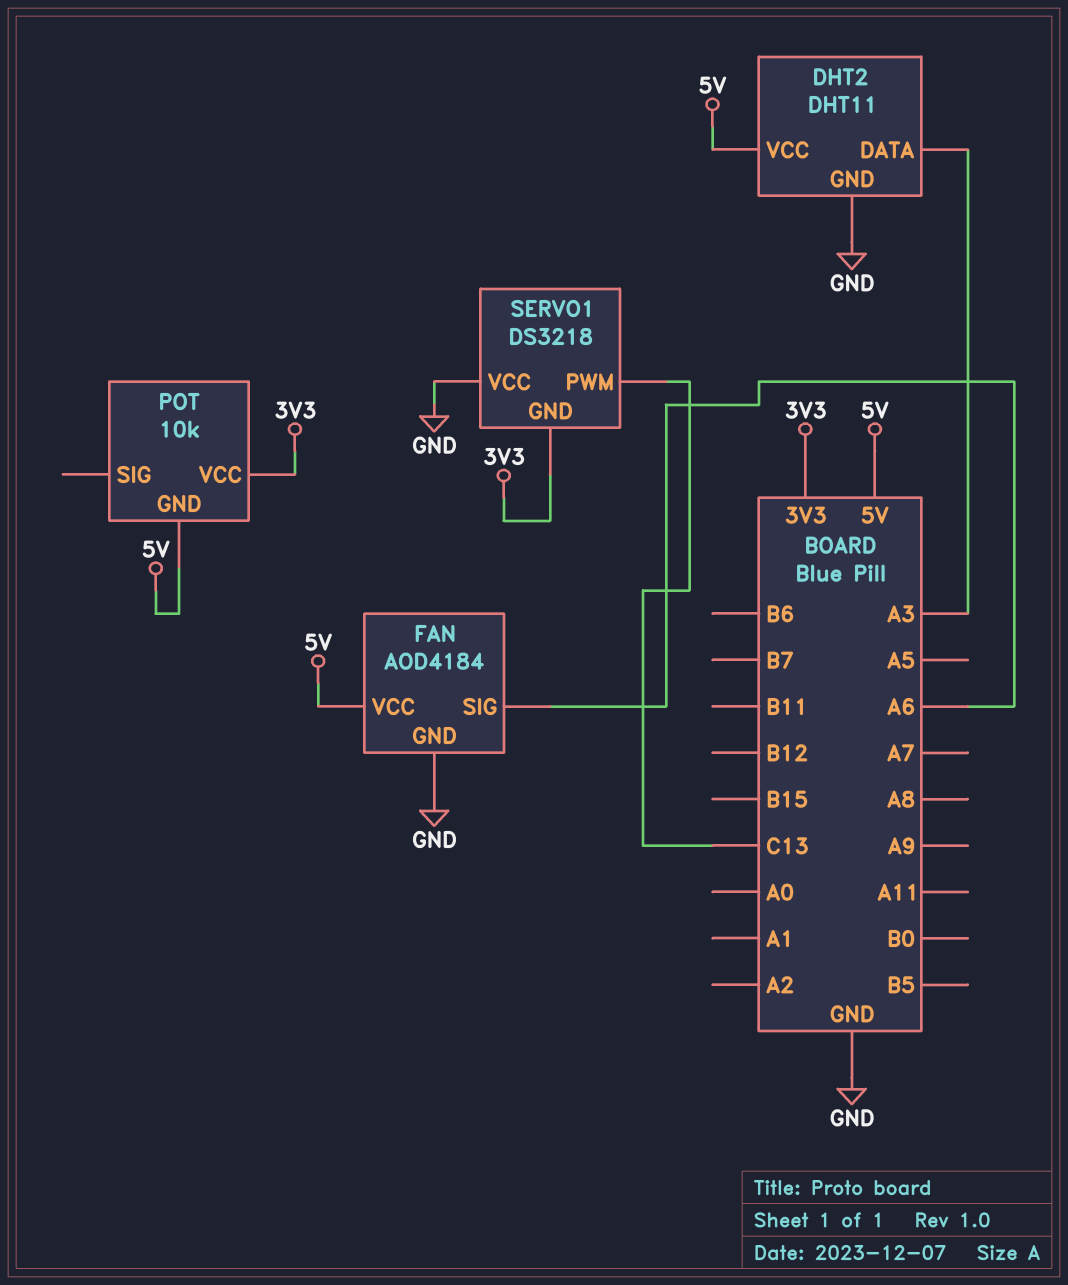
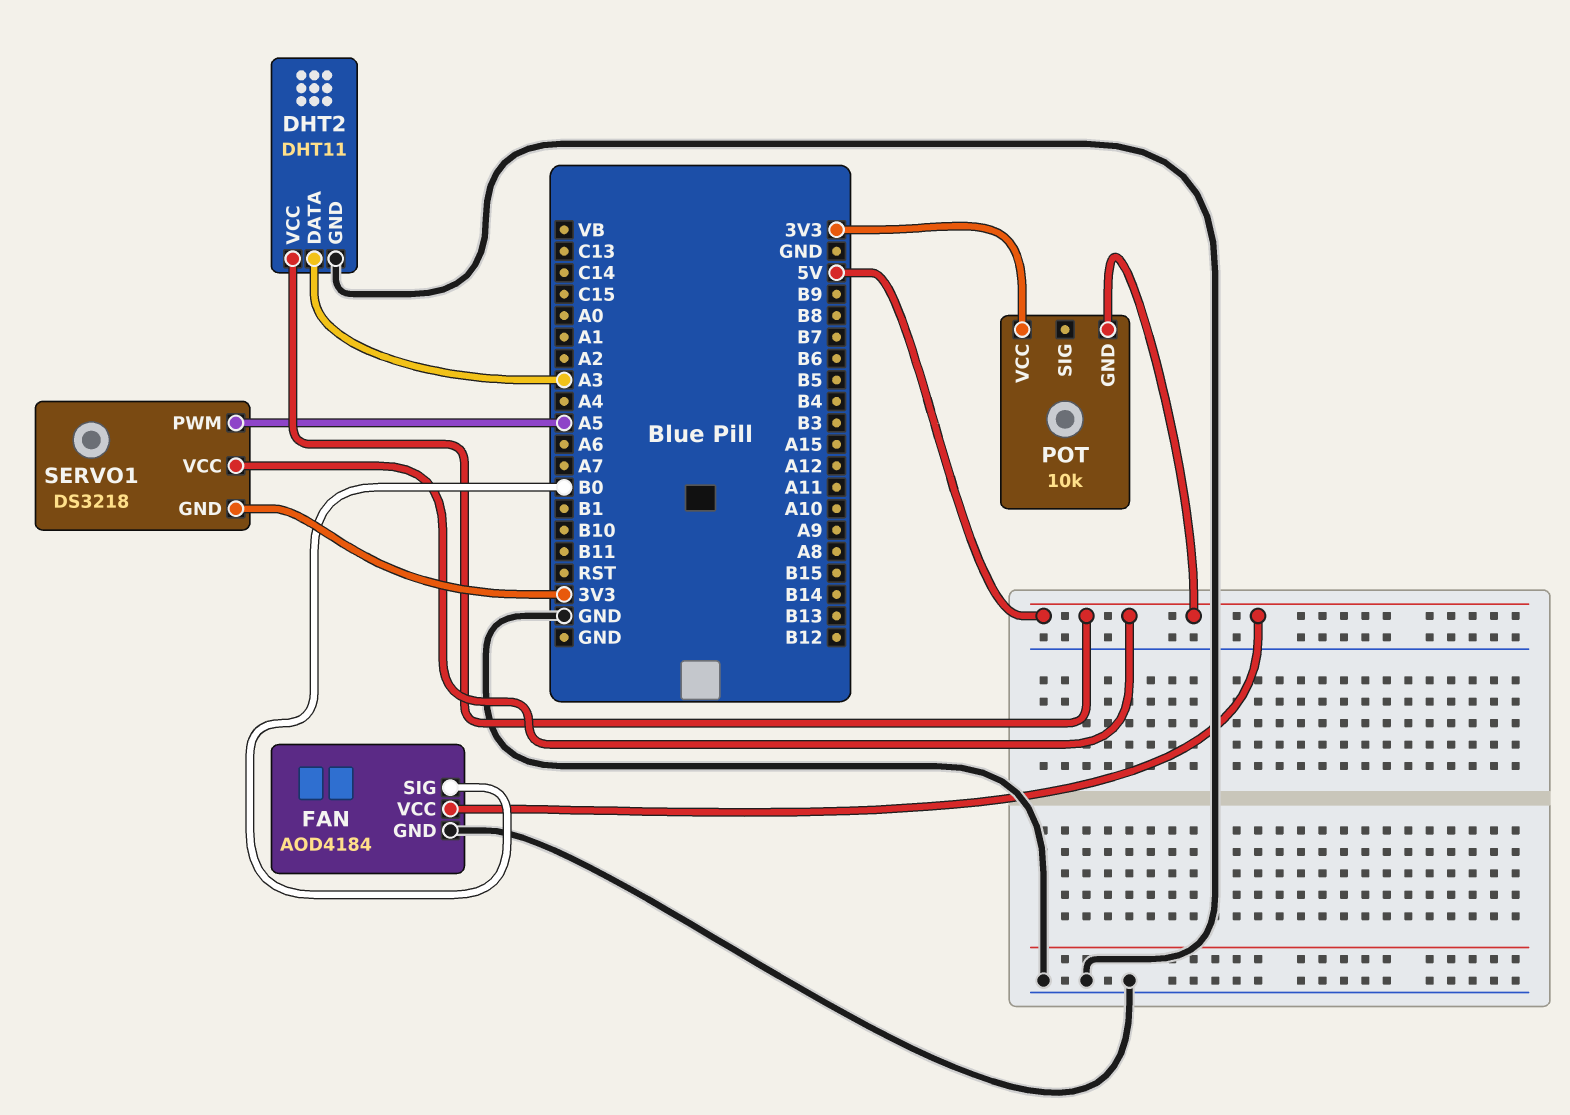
FAN pin SIG: A6 -> B0
SERVO1 pin PWM: C13 -> A5
SERVO1 pin VCC: GND -> 5V

